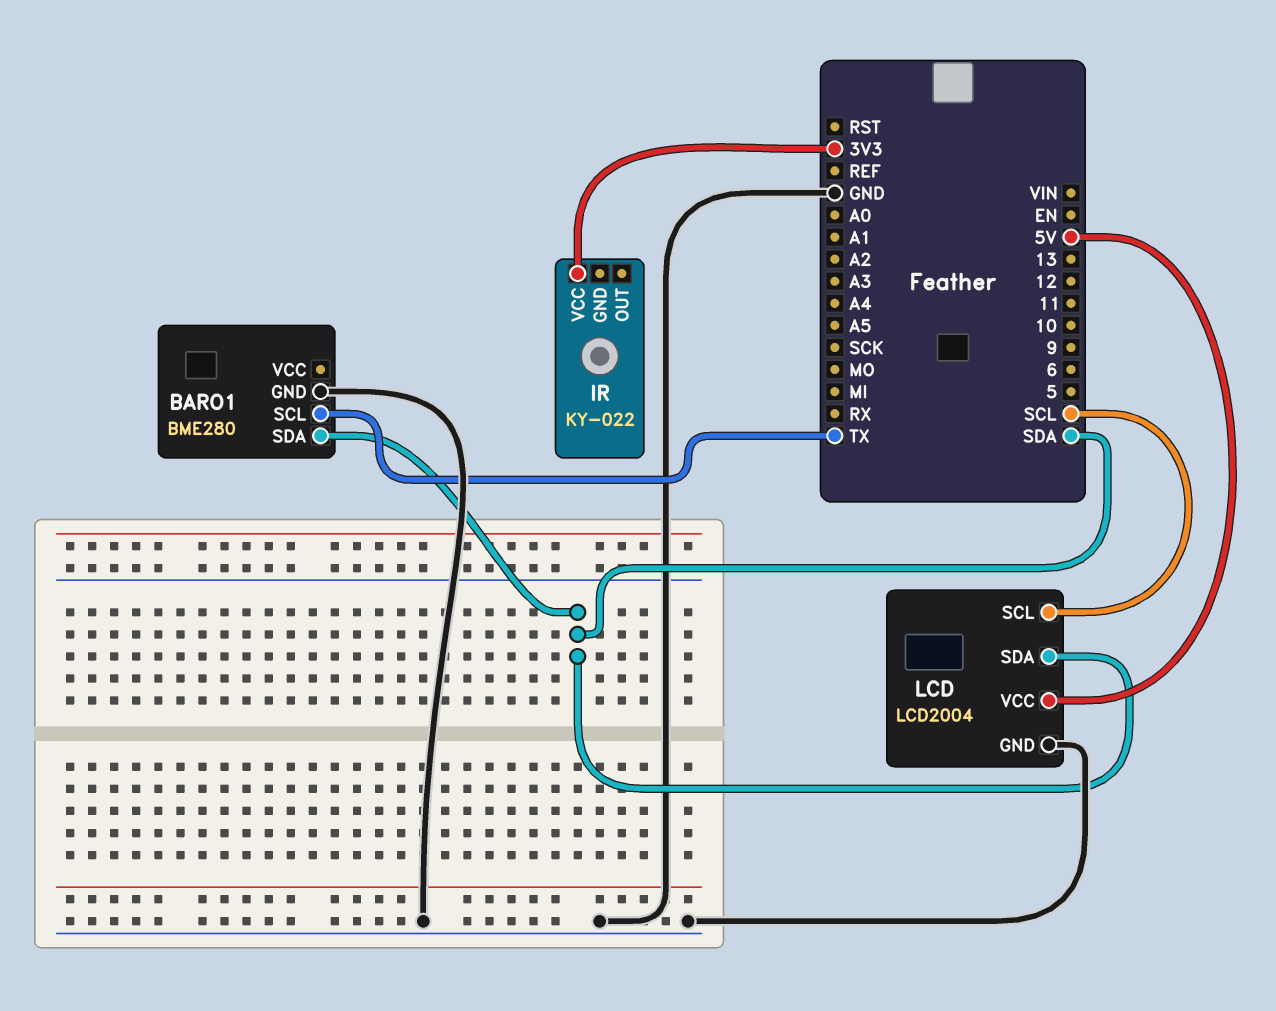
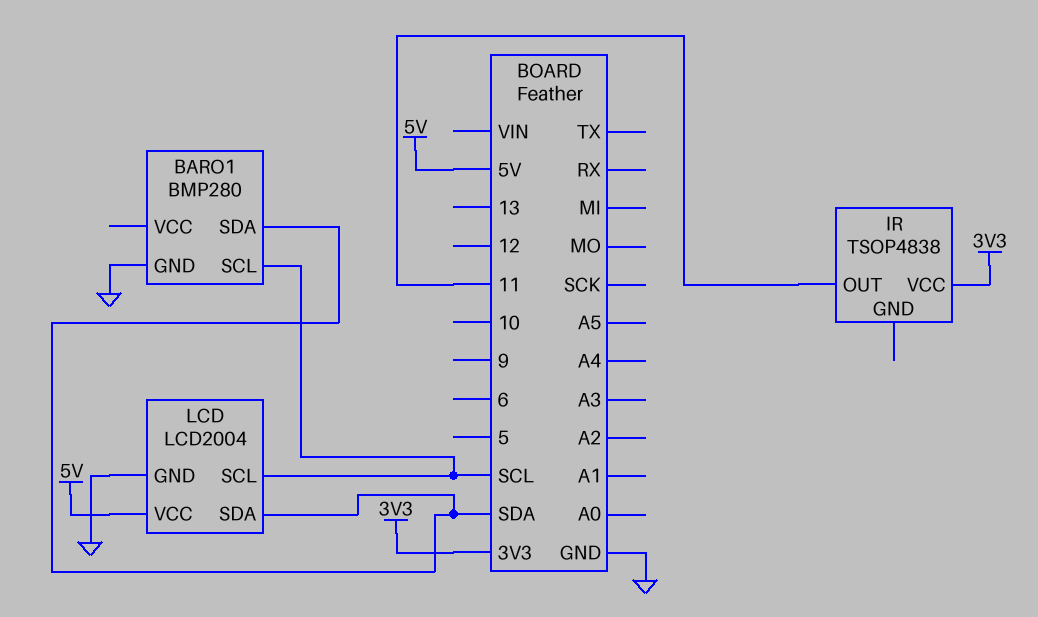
BARO1: BME280 -> BMP280
BARO1 pin SCL: TX -> SCL
IR: KY-022 -> TSOP4838
IR pin OUT: none -> 11

